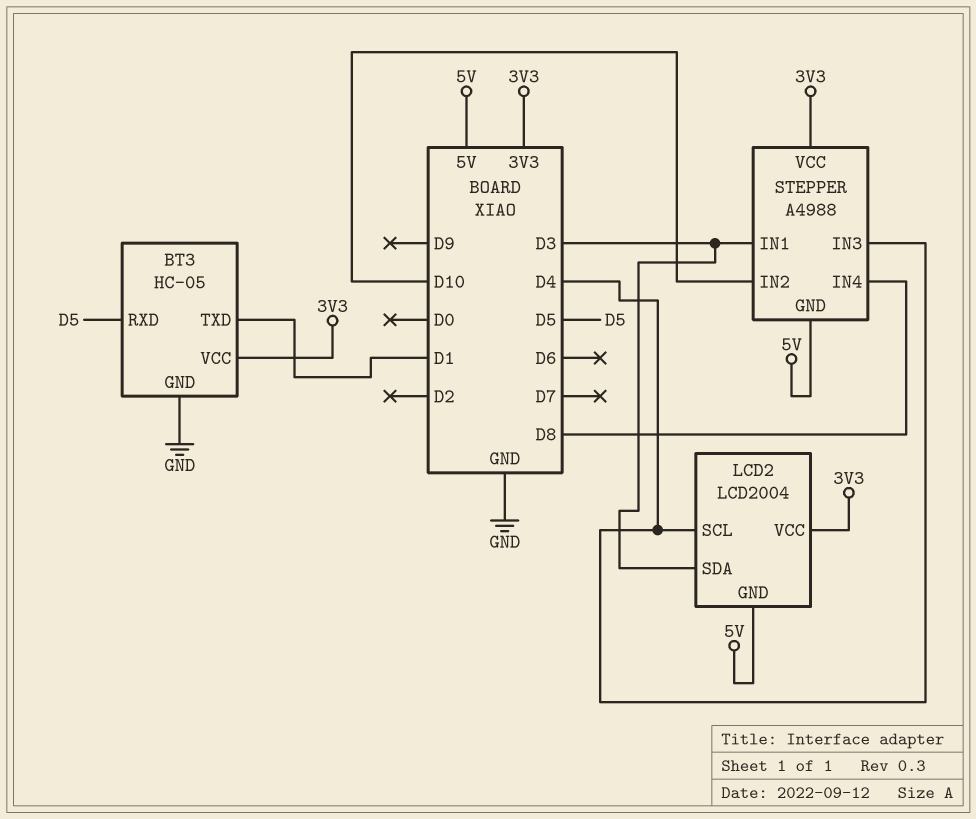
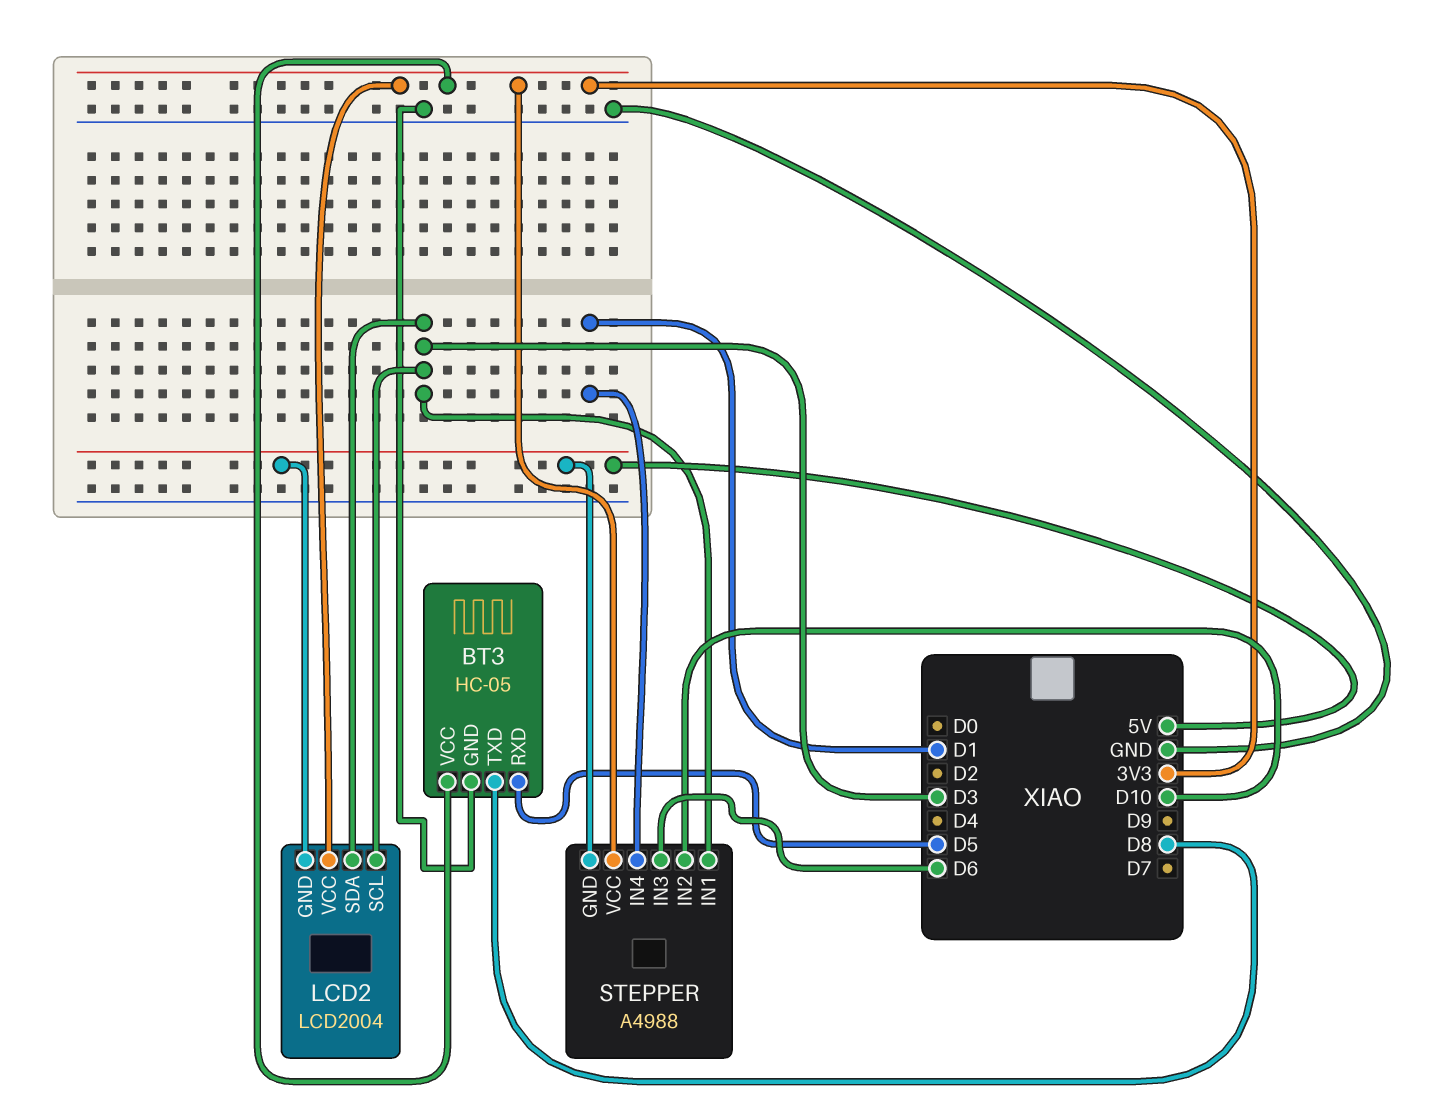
BT3 pin TXD: D1 -> D8
LCD2 pin SCL: D4 -> D3
STEPPER pin IN3: D4 -> D6
STEPPER pin IN4: D8 -> D1

